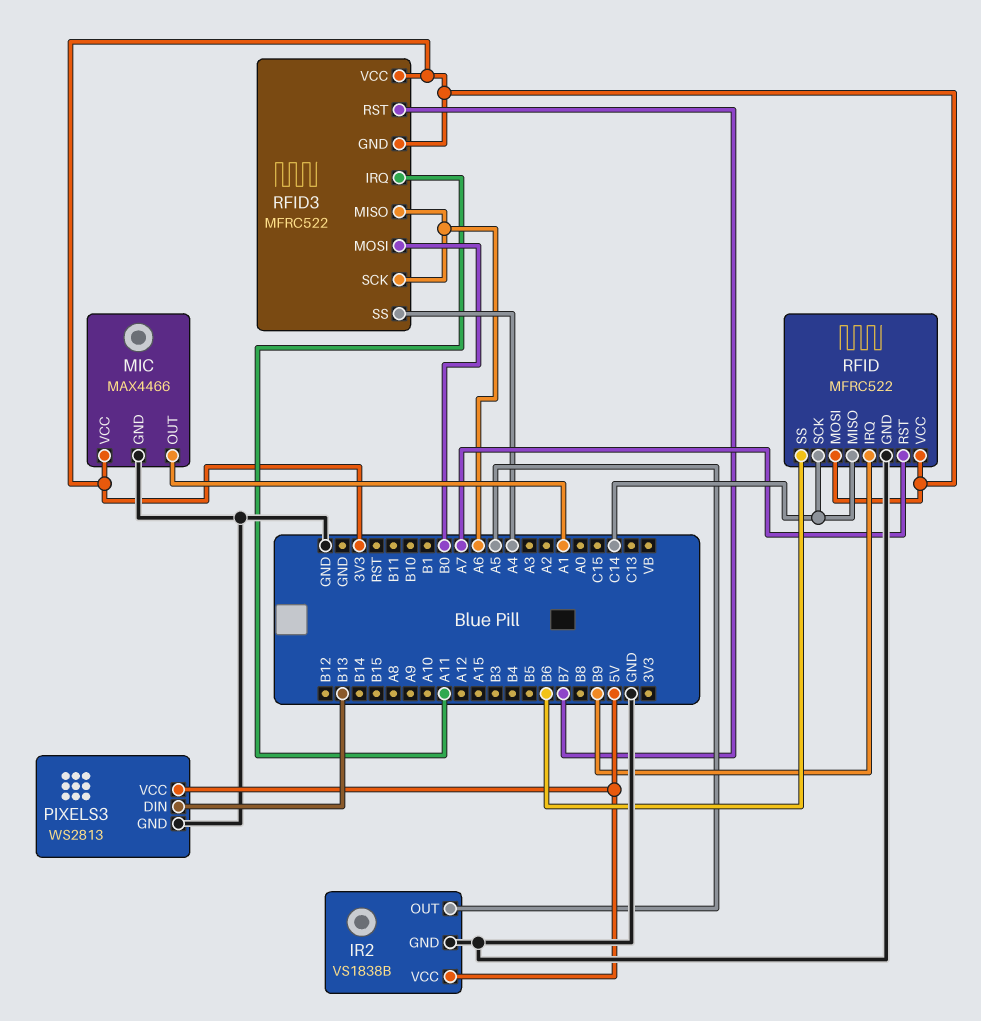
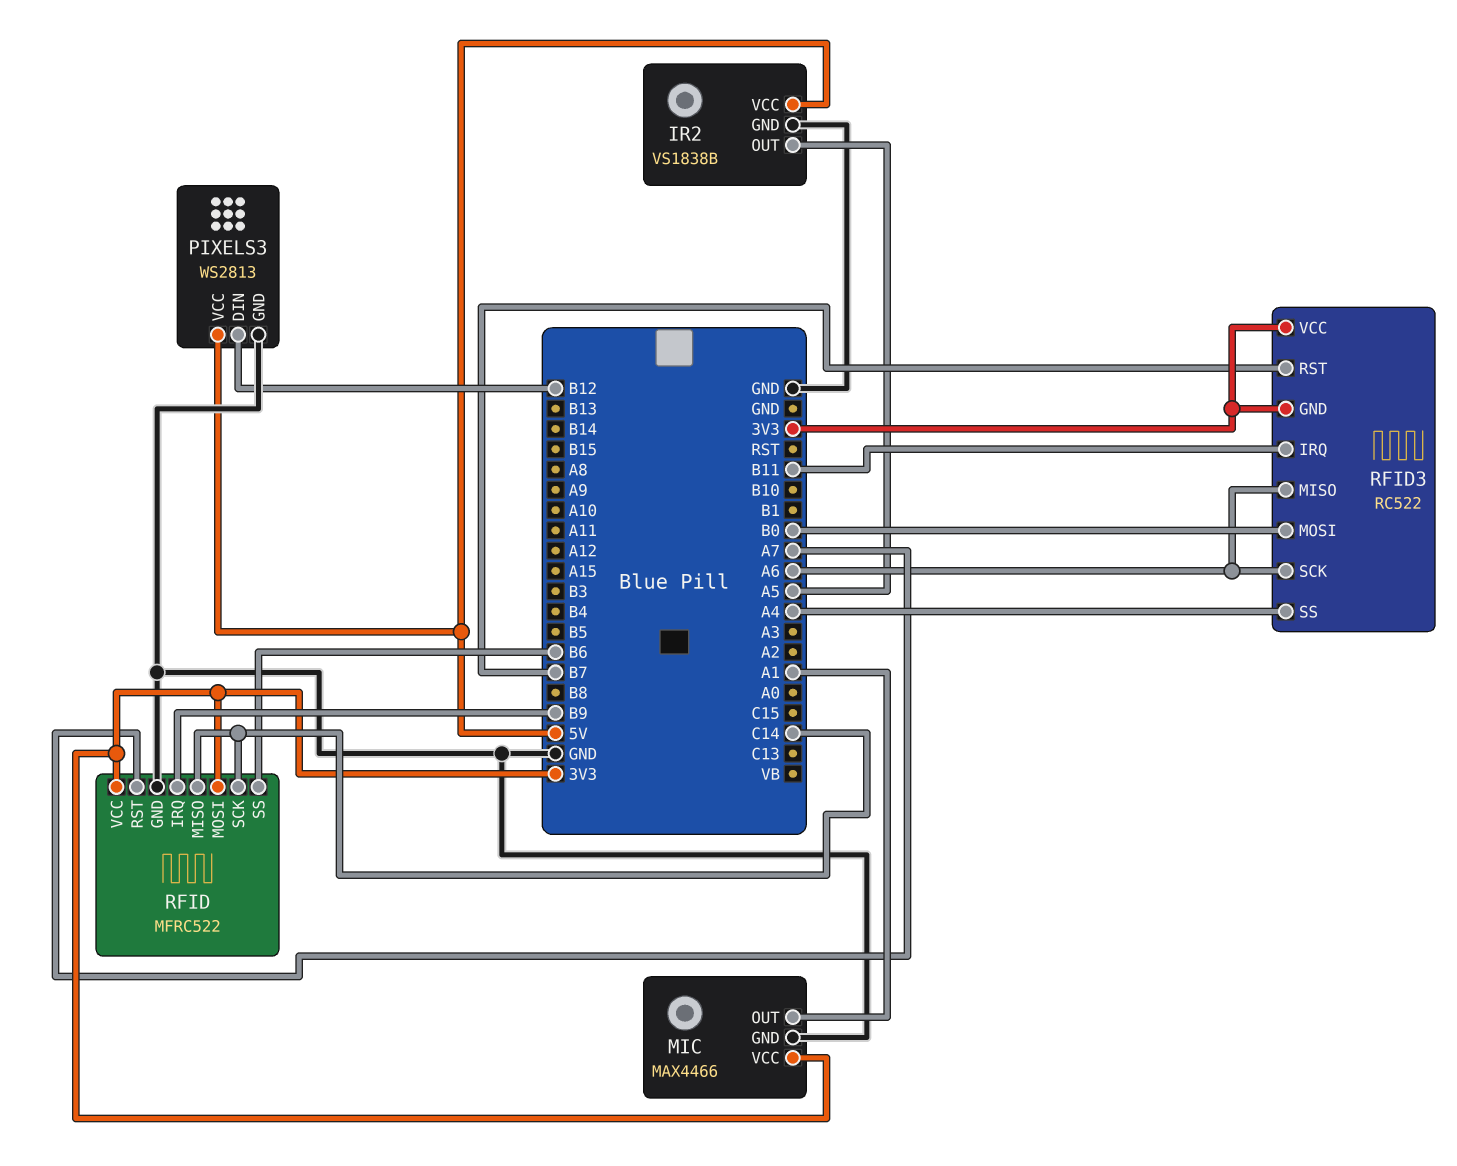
PIXELS3 pin DIN: B13 -> B12
RFID3: MFRC522 -> RC522
RFID3 pin IRQ: A11 -> B11

